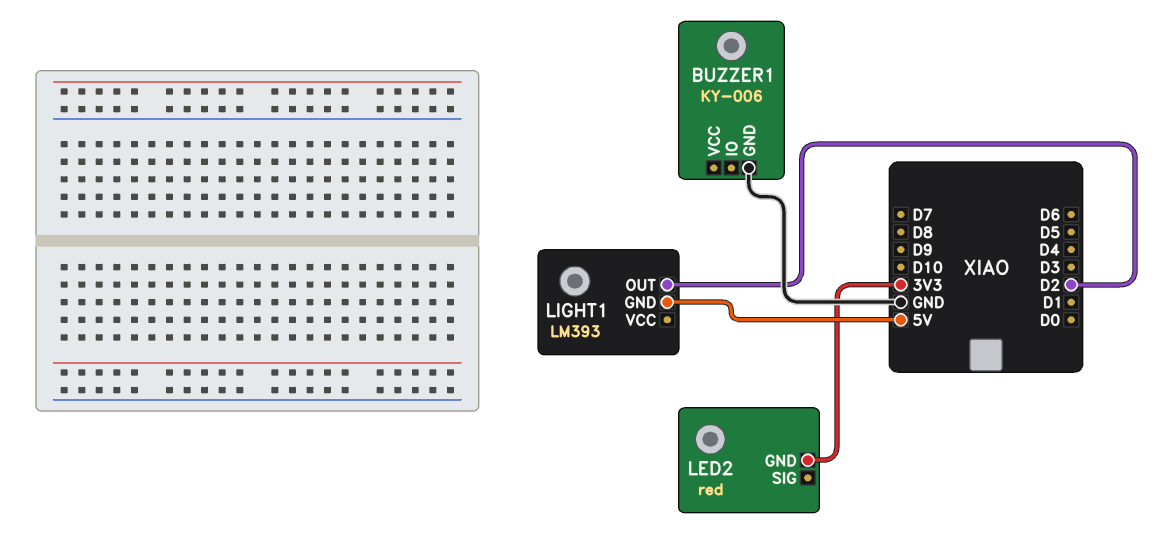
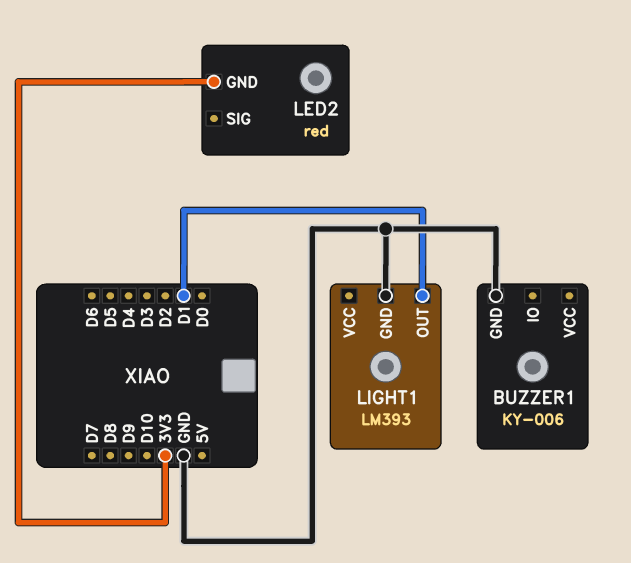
LIGHT1 pin GND: 5V -> GND
LIGHT1 pin OUT: D2 -> D1

